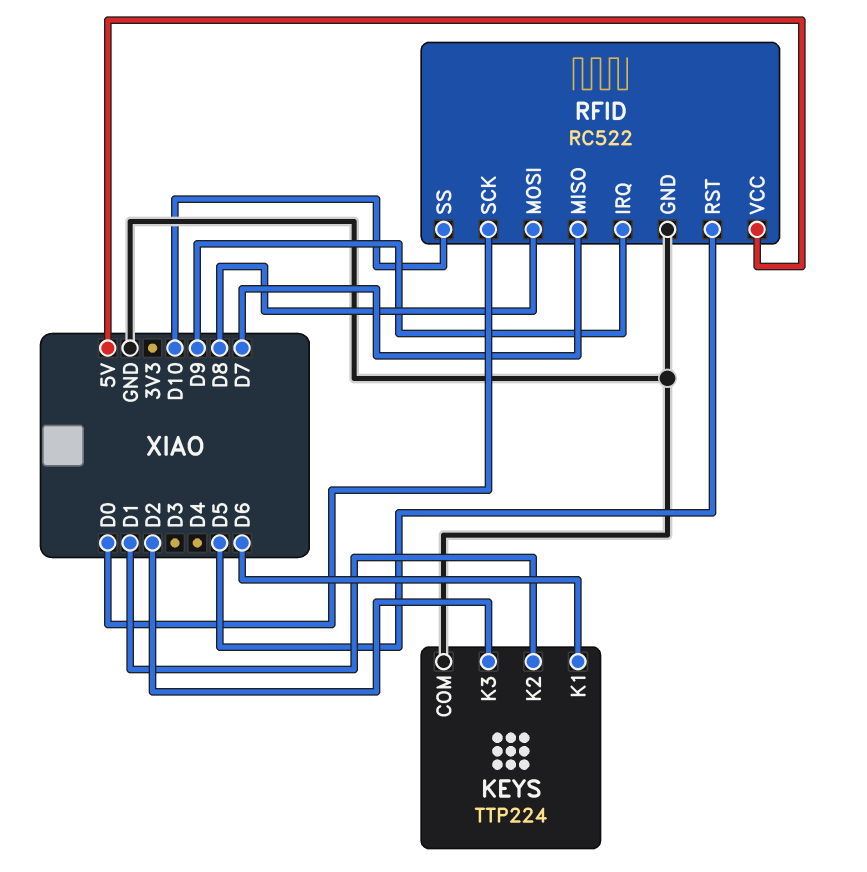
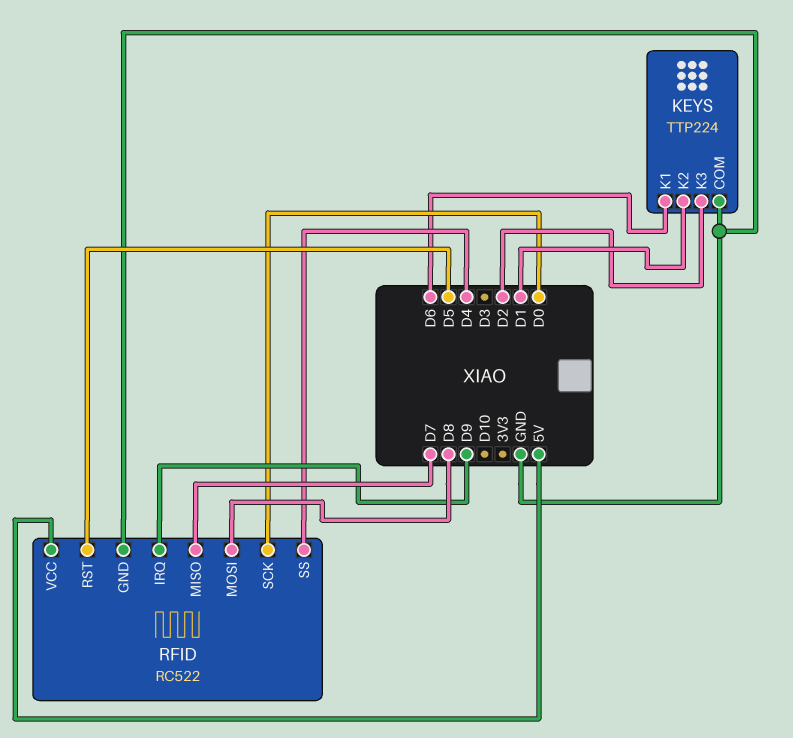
RFID pin SS: D10 -> D4

